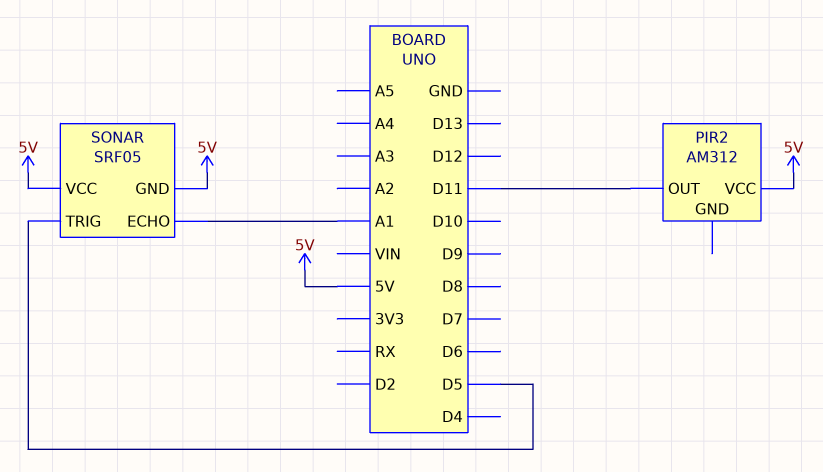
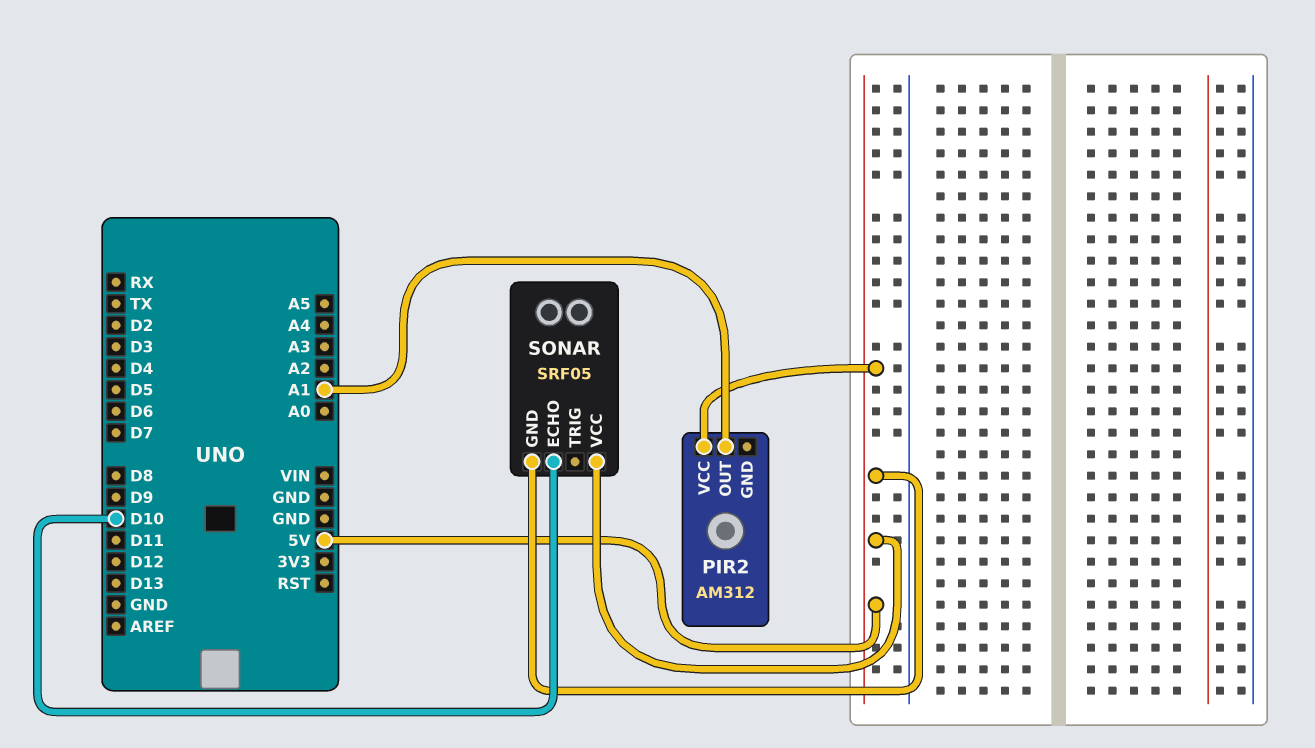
PIR2 pin OUT: D11 -> A1
SONAR pin ECHO: A1 -> D10
SONAR pin TRIG: D5 -> none

